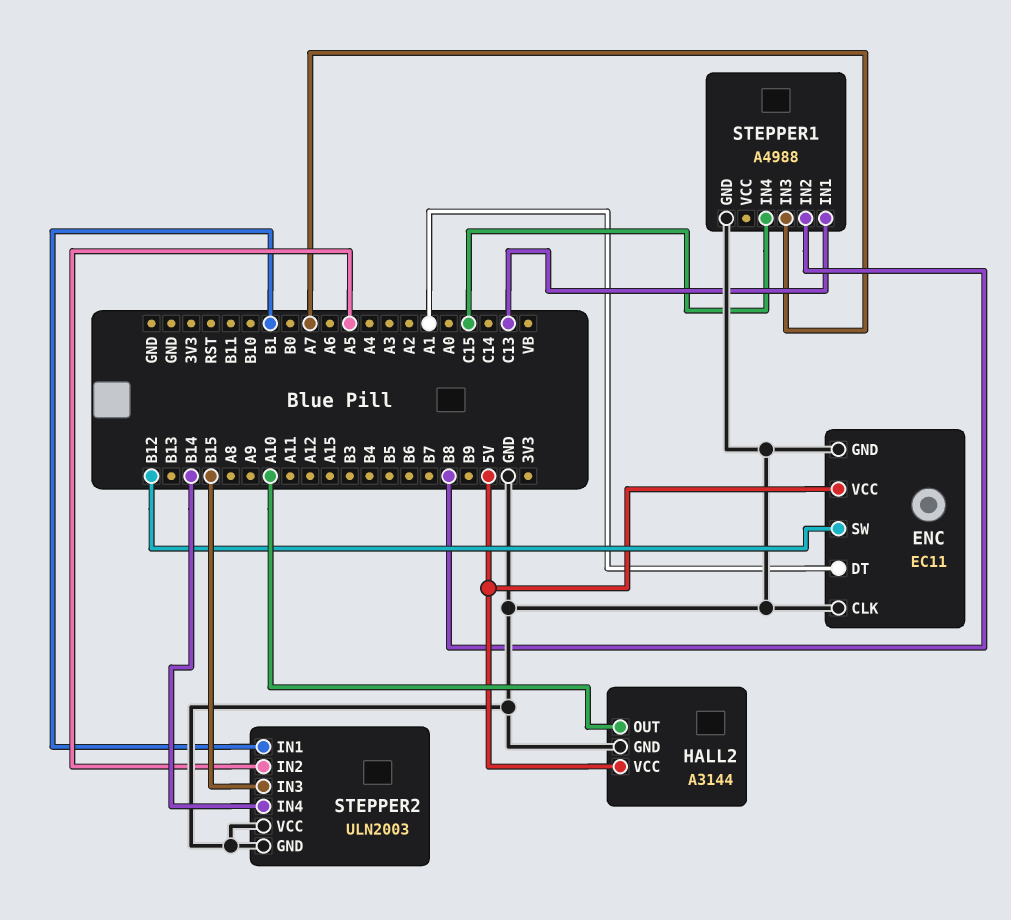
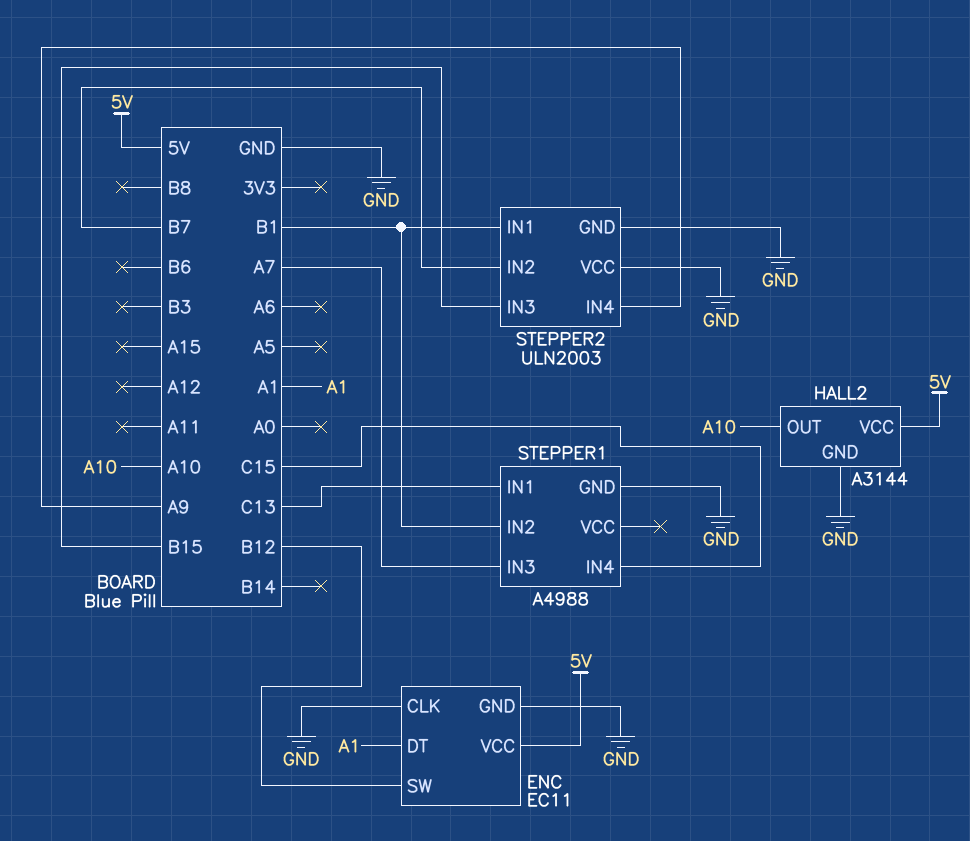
STEPPER1 pin IN2: B8 -> B1
STEPPER2 pin IN2: A5 -> B7
STEPPER2 pin IN4: B14 -> A9

